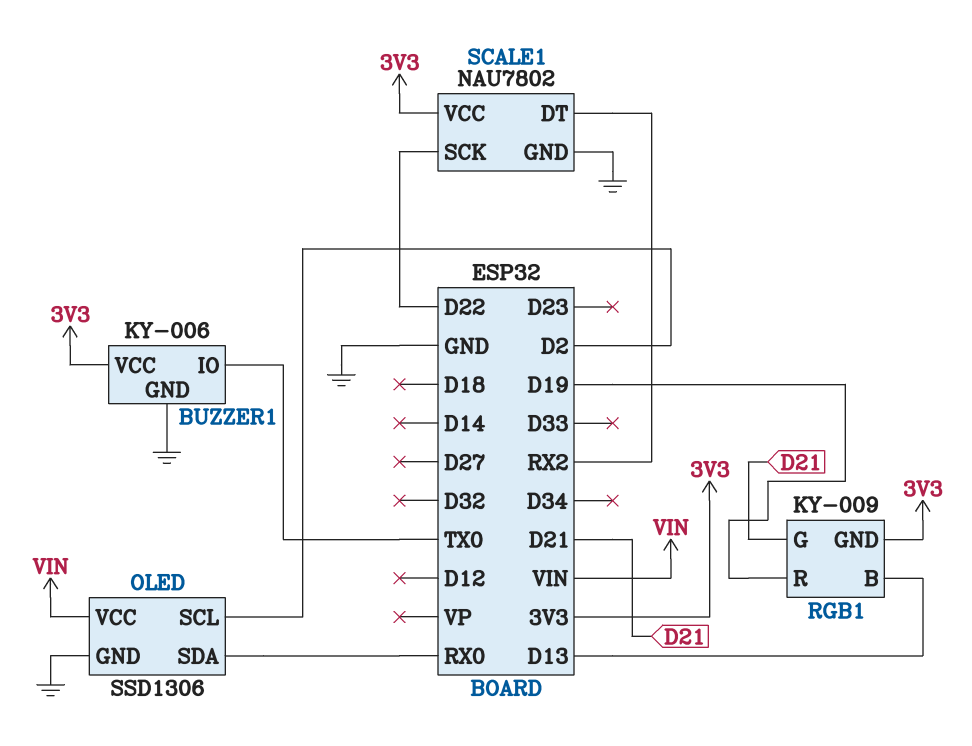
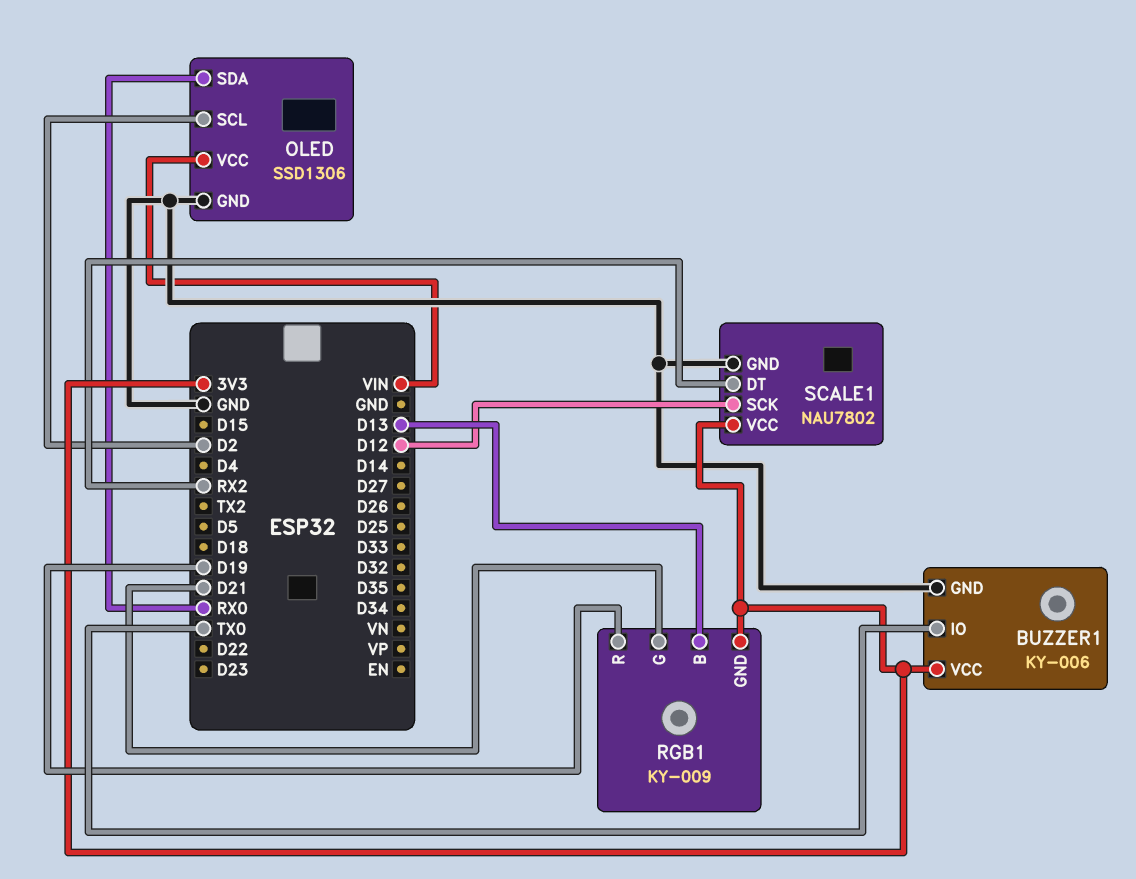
SCALE1 pin SCK: D22 -> D12

